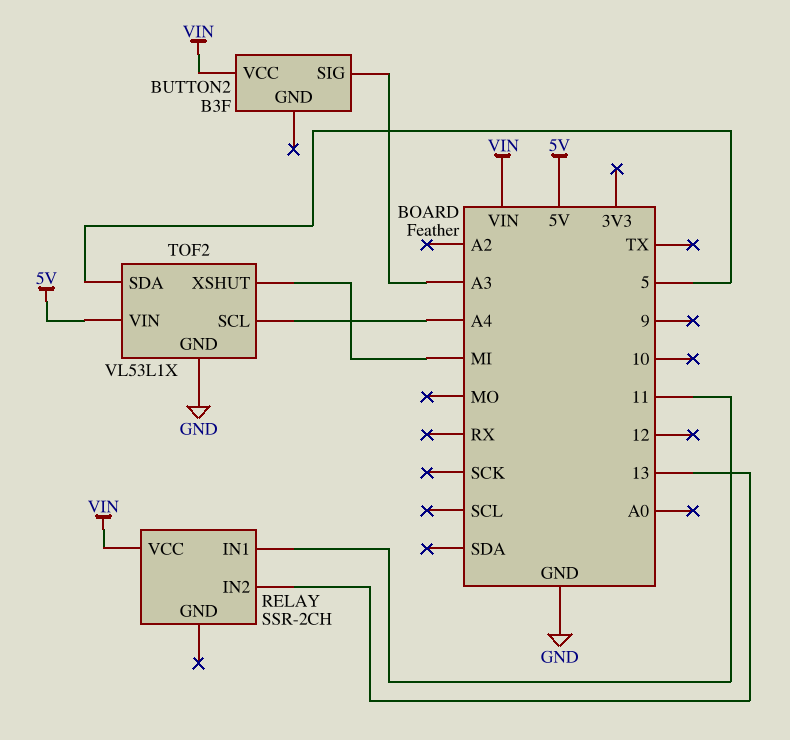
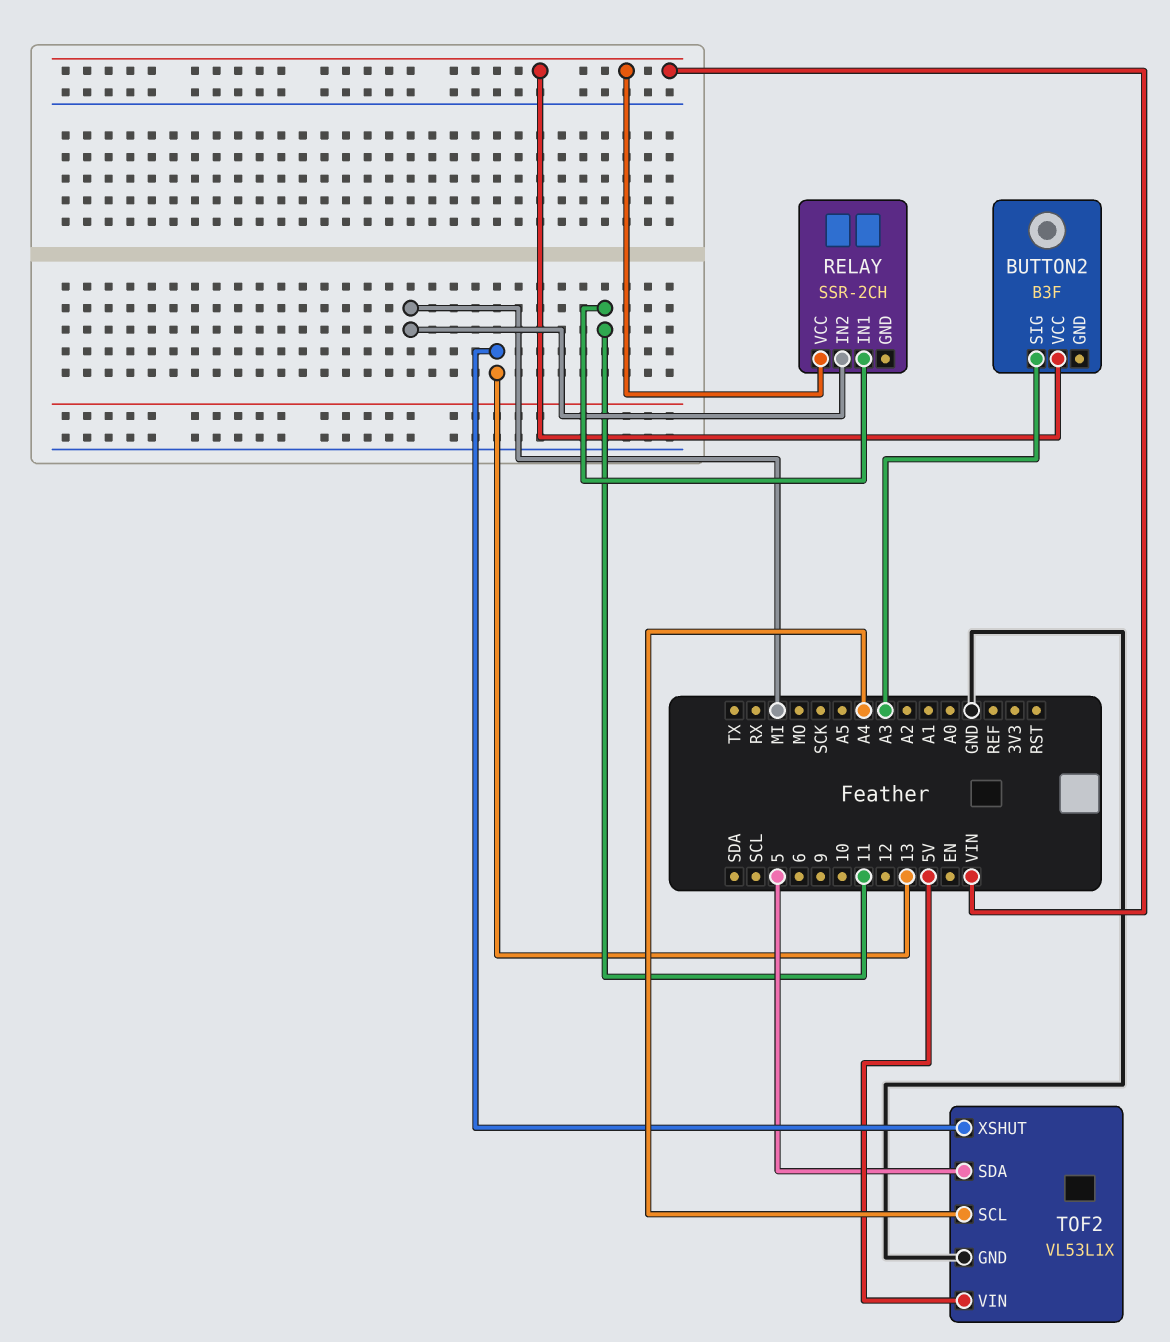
RELAY pin IN2: 13 -> MI
TOF2 pin XSHUT: MI -> 13

